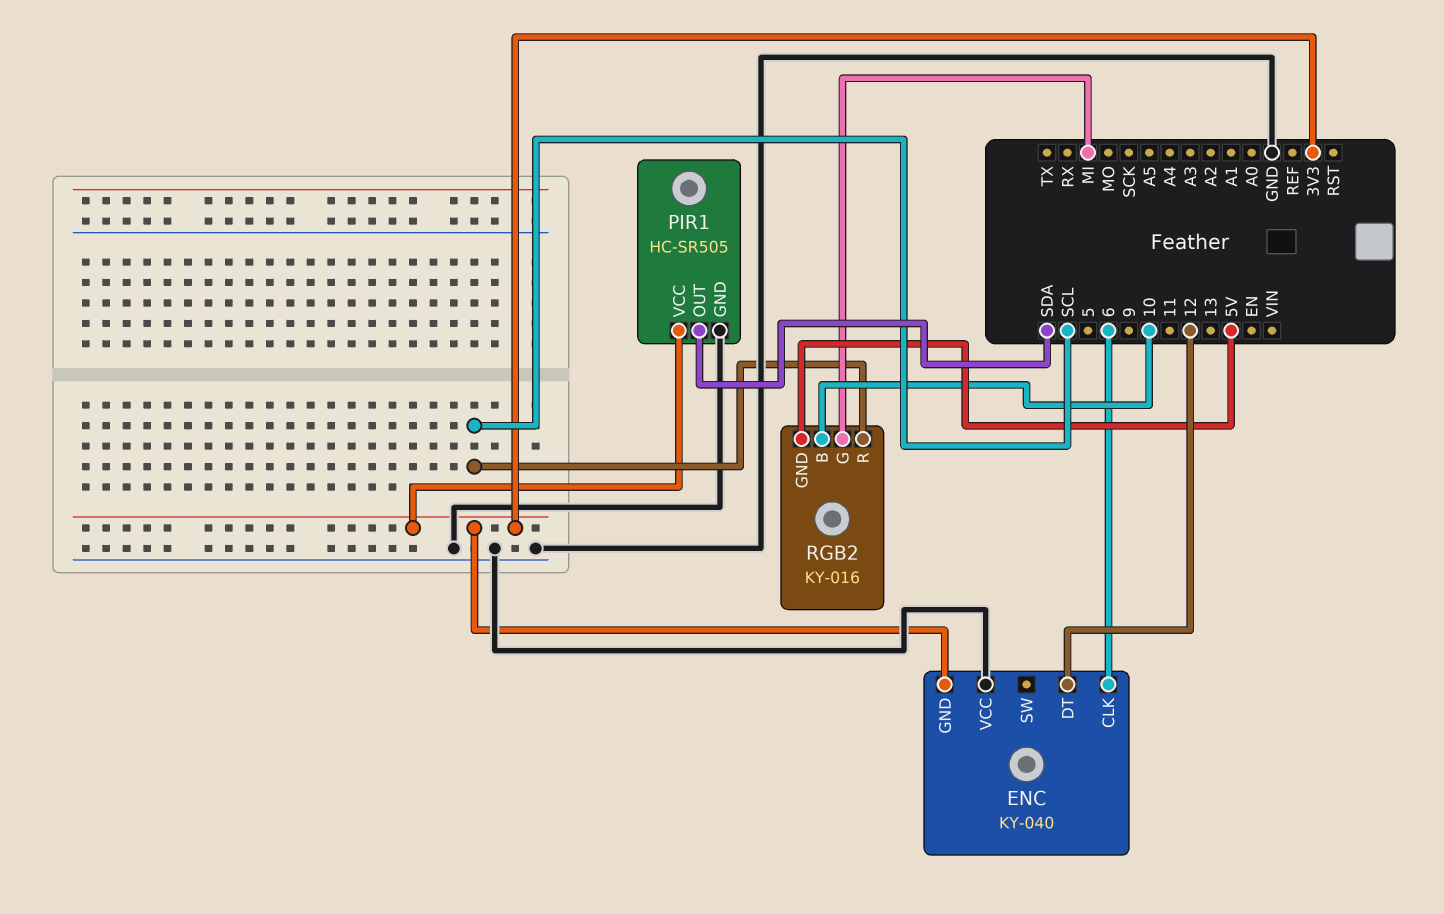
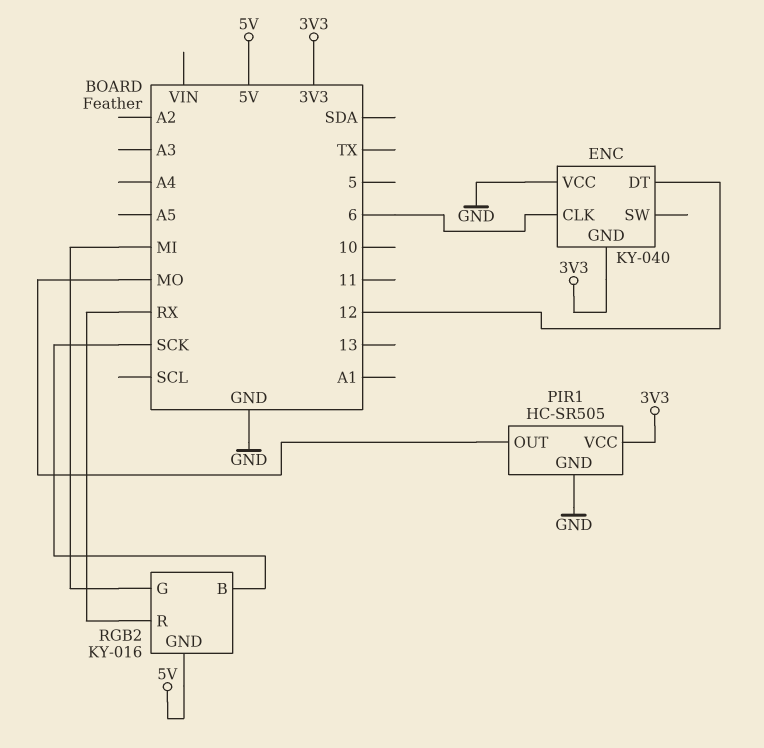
PIR1 pin OUT: SDA -> MO
RGB2 pin B: 10 -> SCK
RGB2 pin R: SCL -> RX

